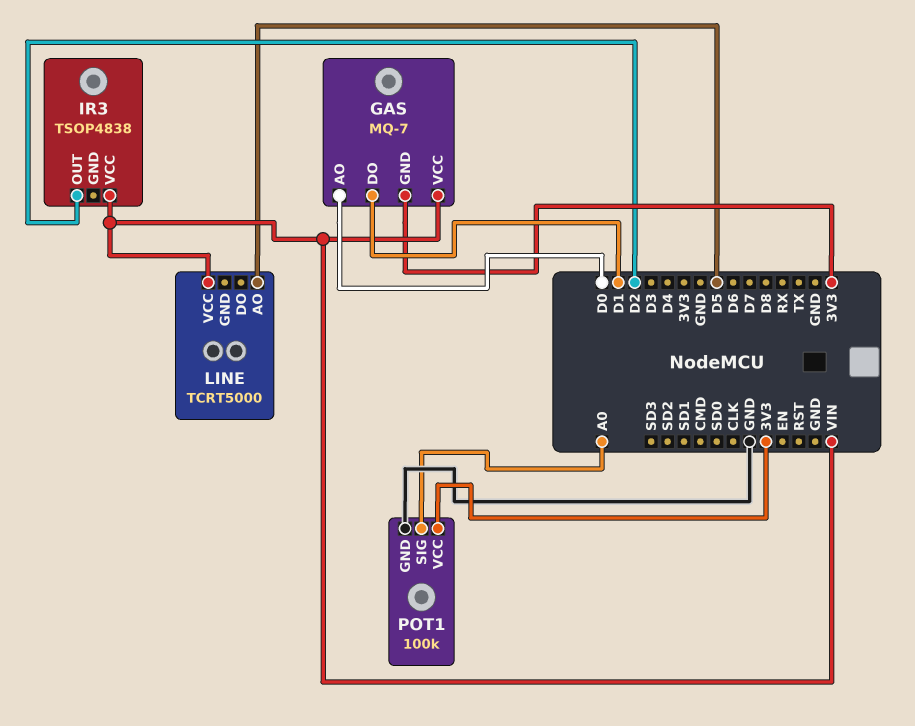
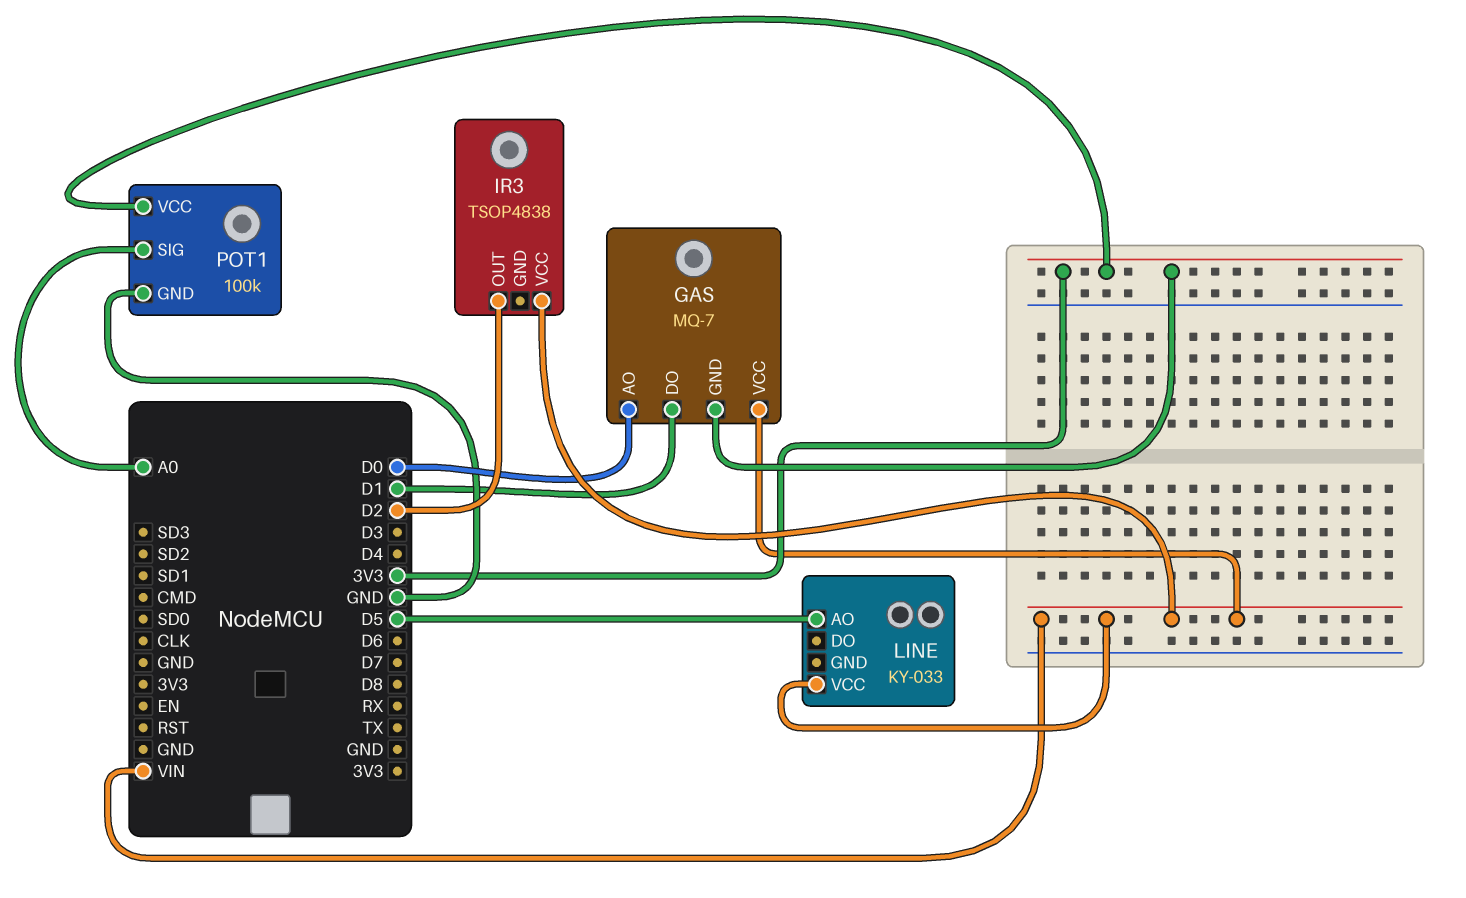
LINE: TCRT5000 -> KY-033

